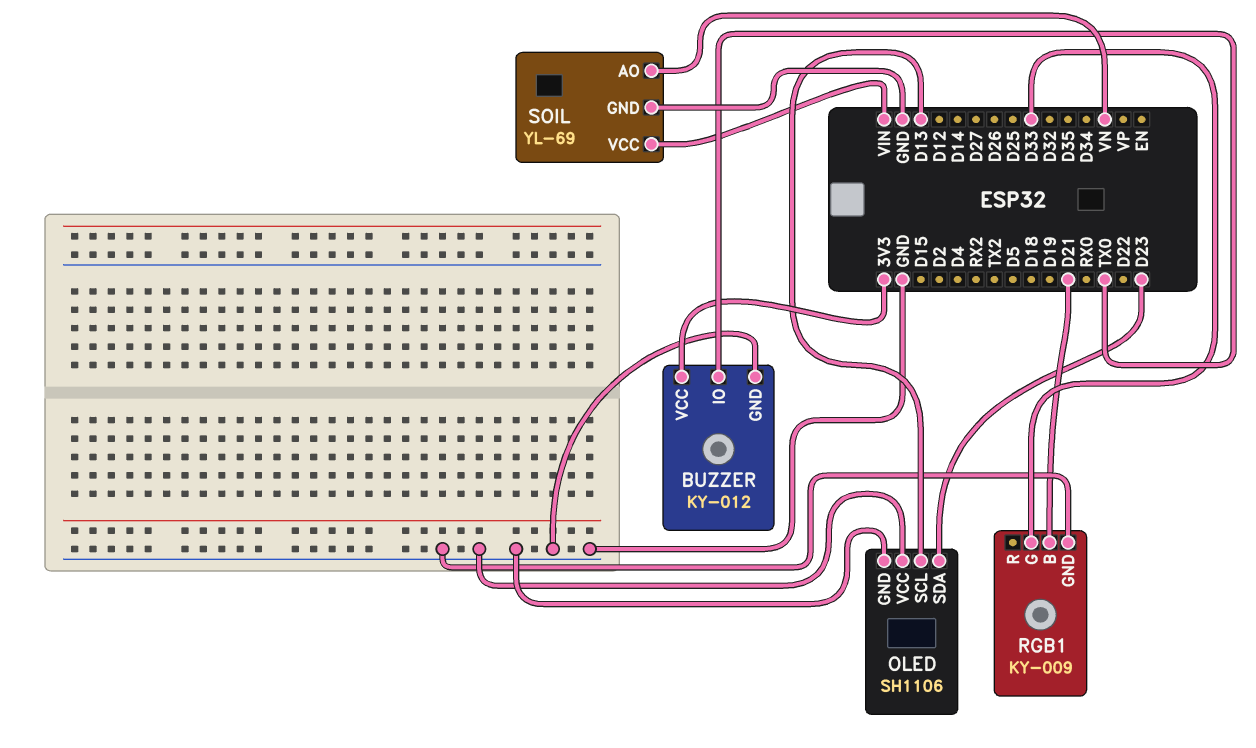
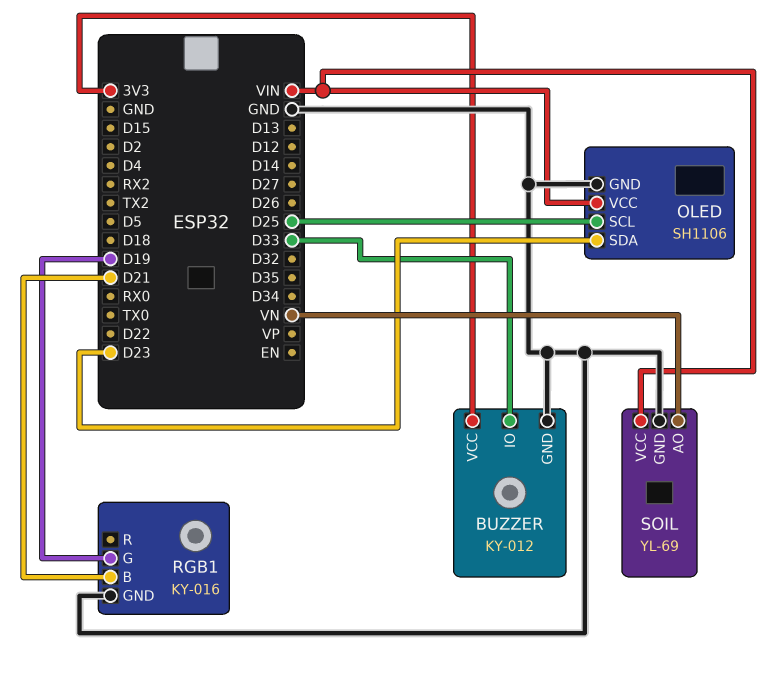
BUZZER pin IO: TX0 -> D33
OLED pin SCL: D13 -> D25
OLED pin VCC: GND -> VIN
RGB1: KY-009 -> KY-016
RGB1 pin G: D33 -> D19

